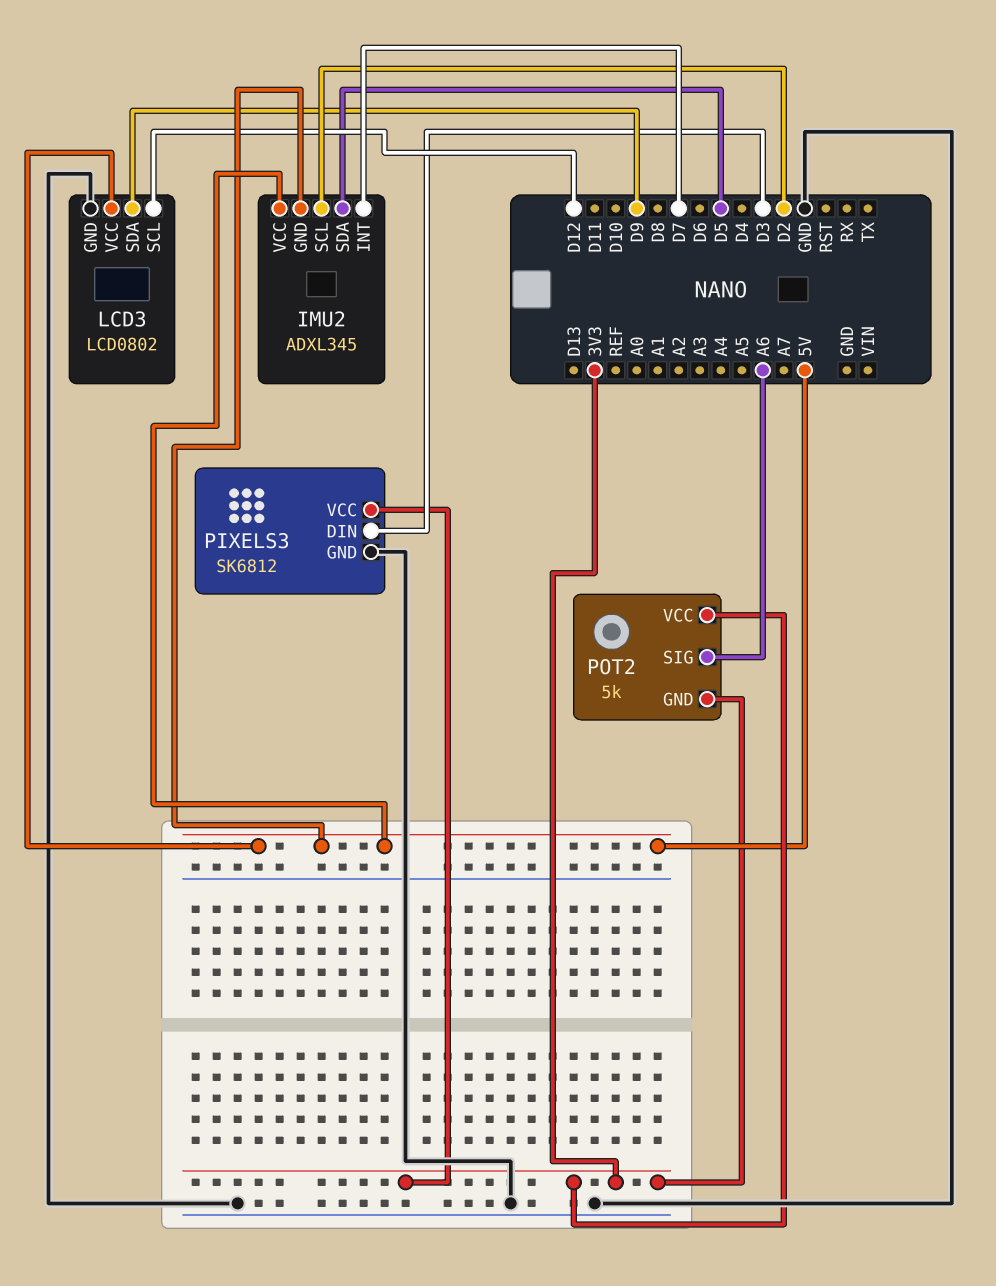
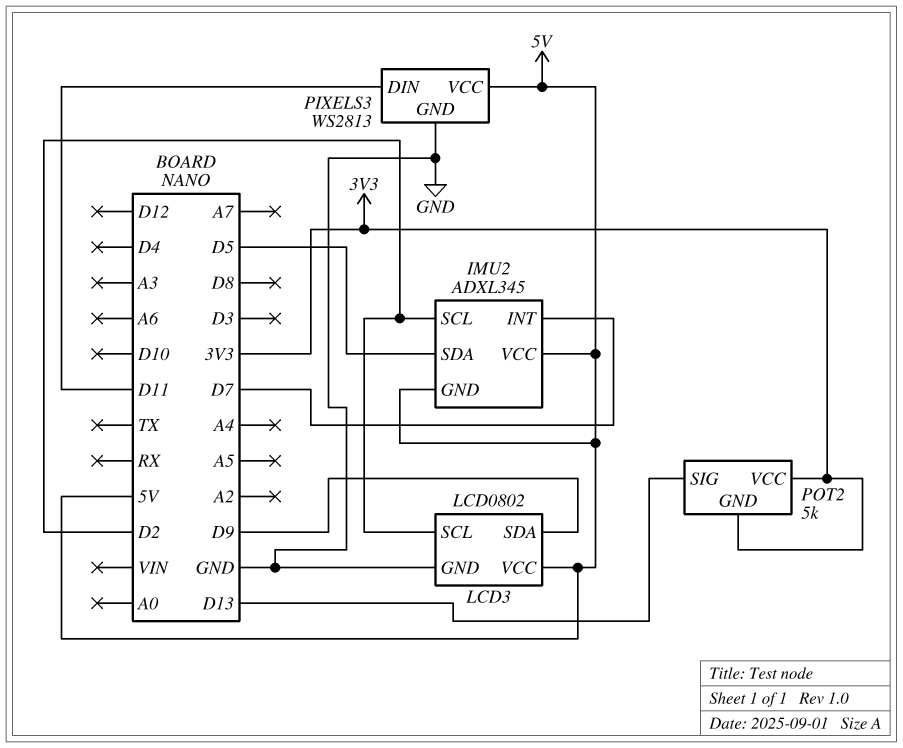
LCD3 pin SCL: D12 -> D2
PIXELS3: SK6812 -> WS2813
PIXELS3 pin DIN: D3 -> D11
PIXELS3 pin VCC: 3V3 -> 5V
POT2 pin SIG: A6 -> D13

